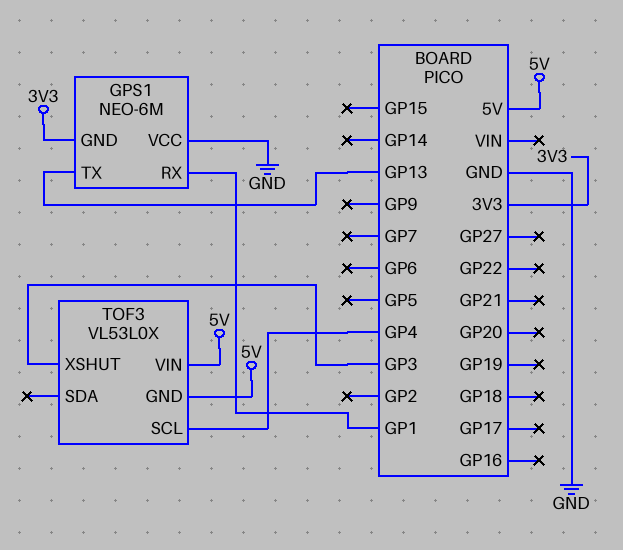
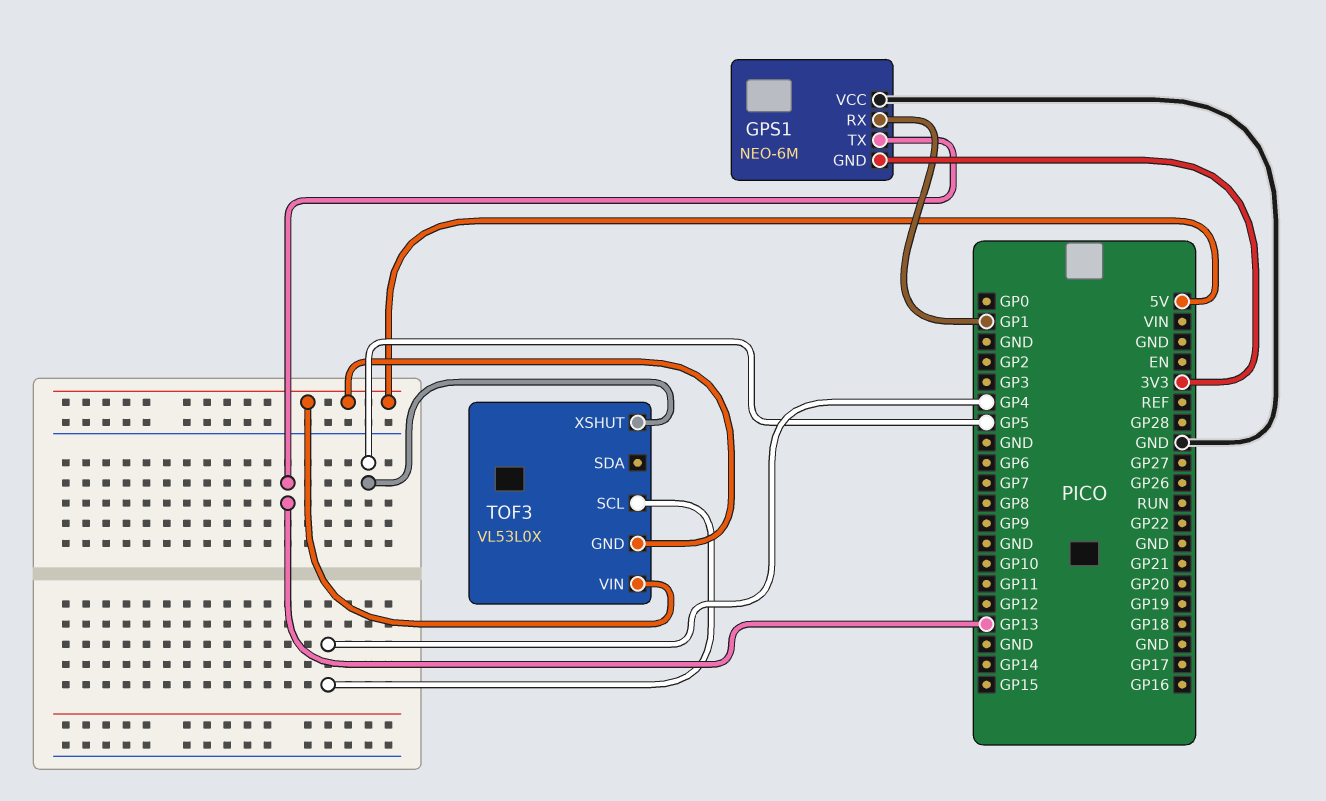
TOF3 pin XSHUT: GP3 -> GP5

